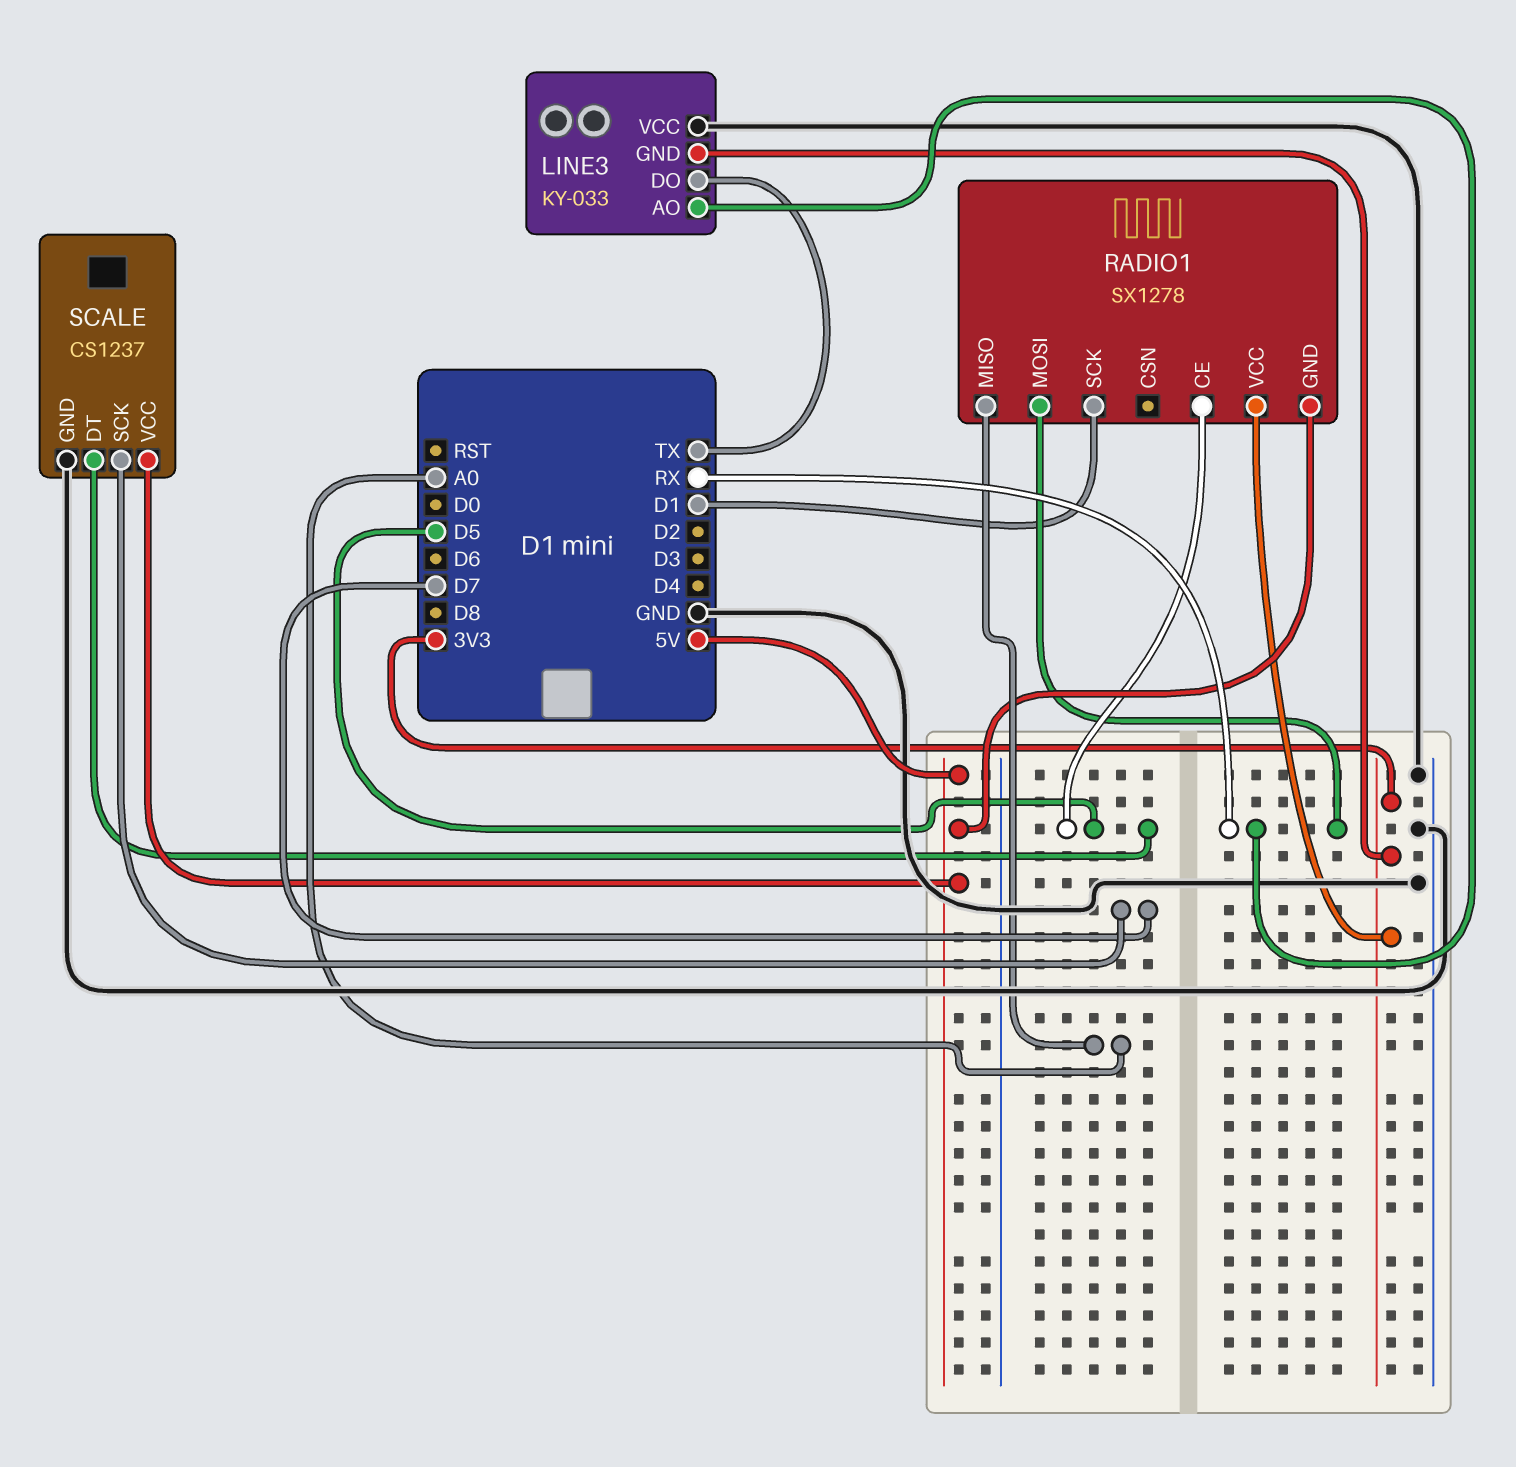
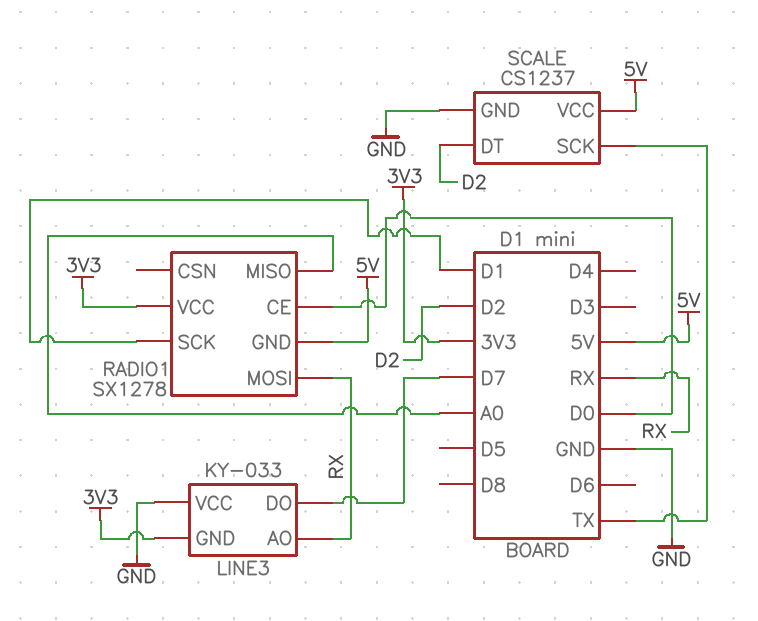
LINE3 pin DO: TX -> D7
RADIO1 pin CE: D5 -> D0
SCALE pin DT: D5 -> D2
SCALE pin SCK: D7 -> TX

